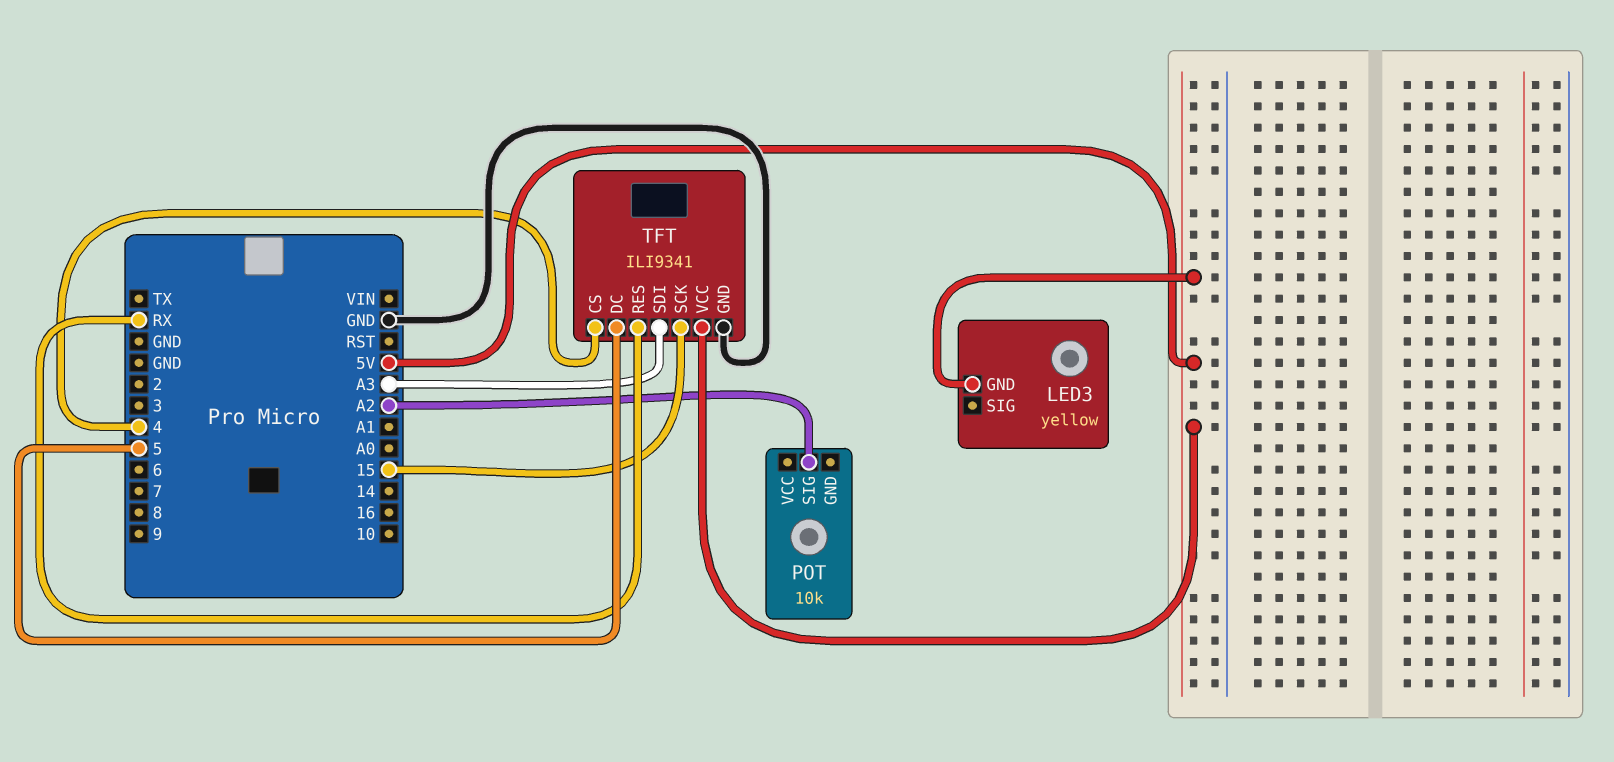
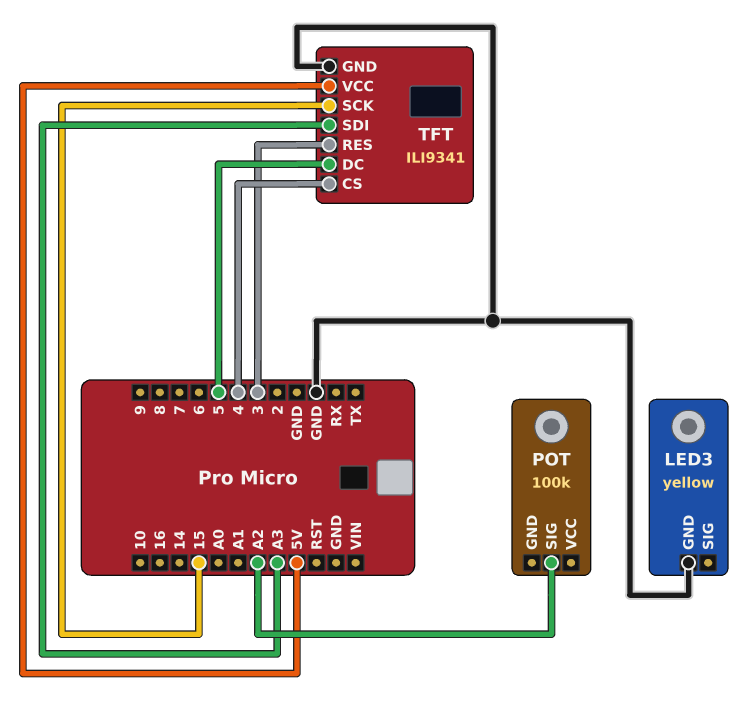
LED3 pin GND: 5V -> GND
POT: 10k -> 100k
TFT pin RES: RX -> 3

